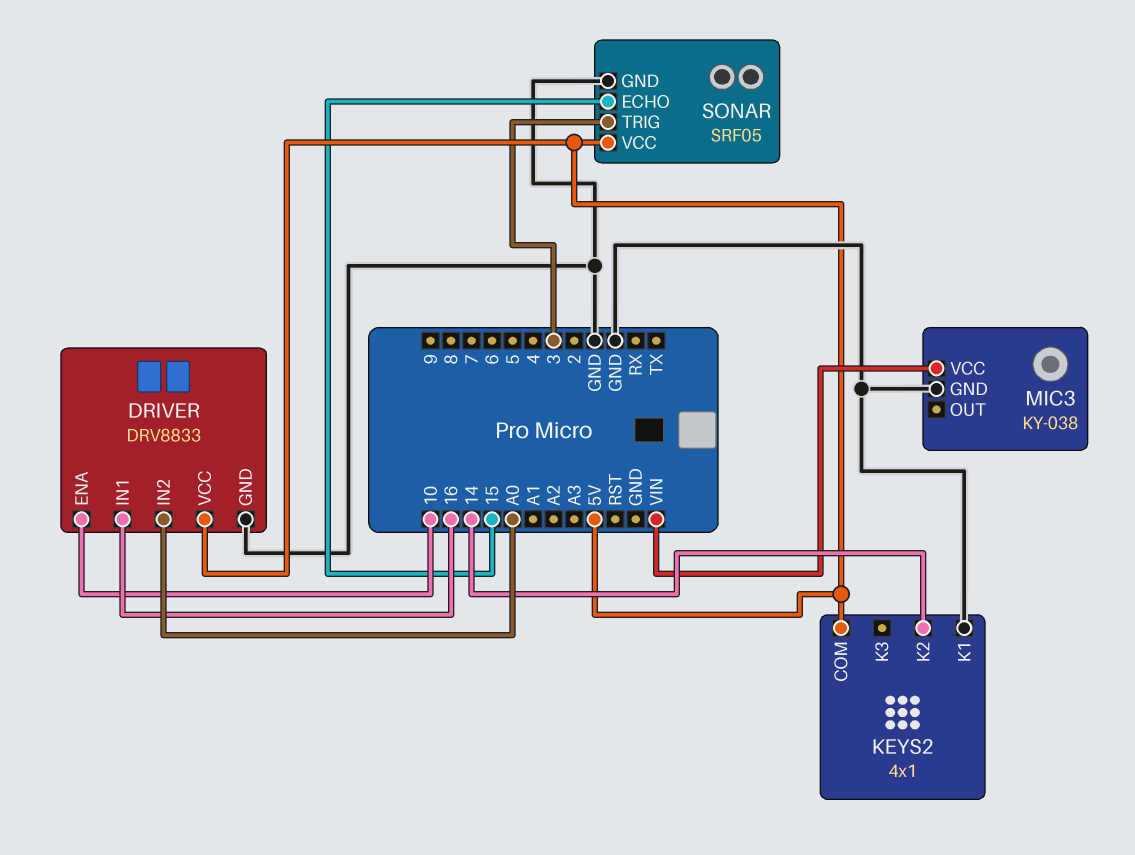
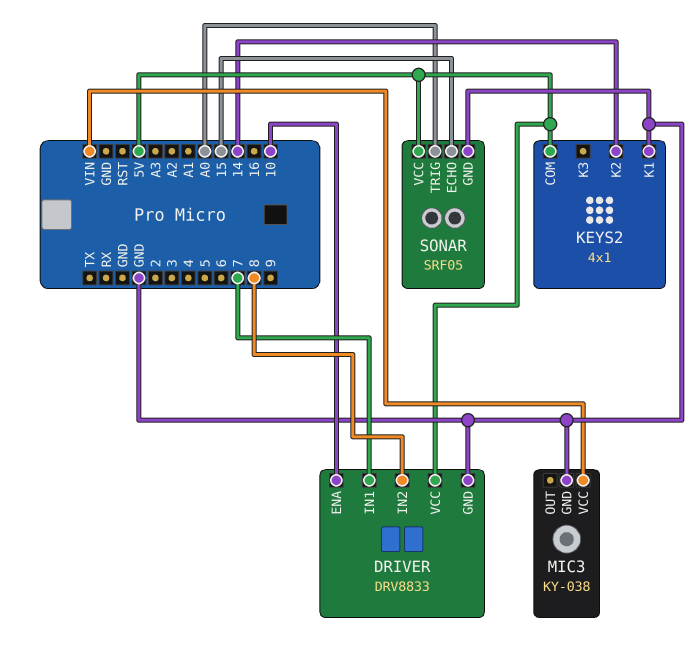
DRIVER pin IN1: 16 -> 7
DRIVER pin IN2: A0 -> 8
SONAR pin TRIG: 3 -> A0

